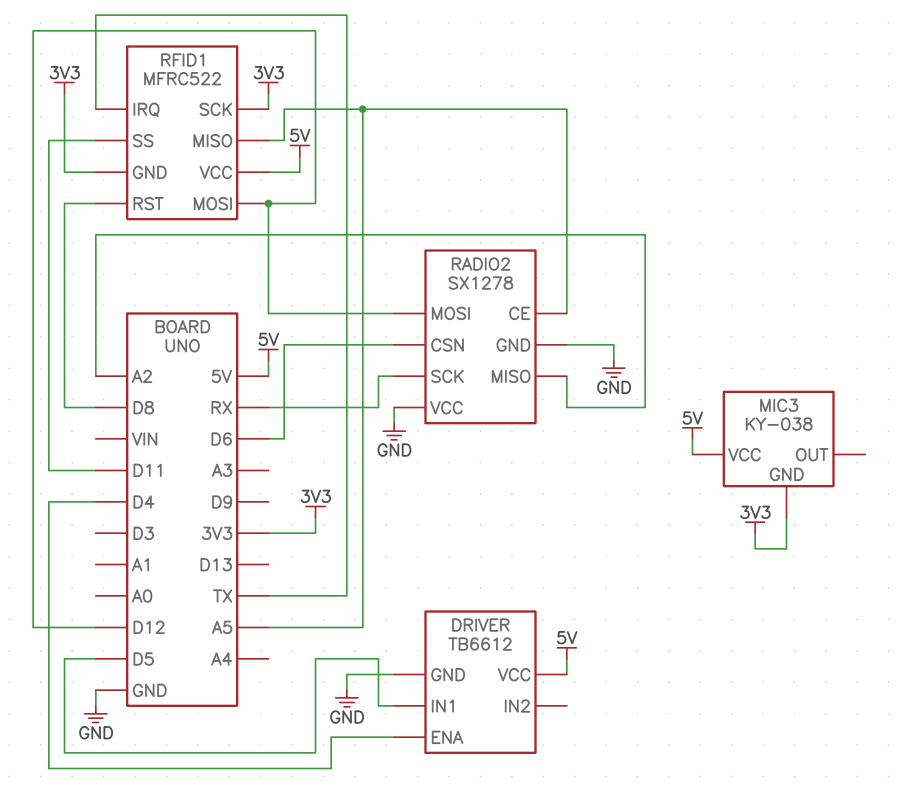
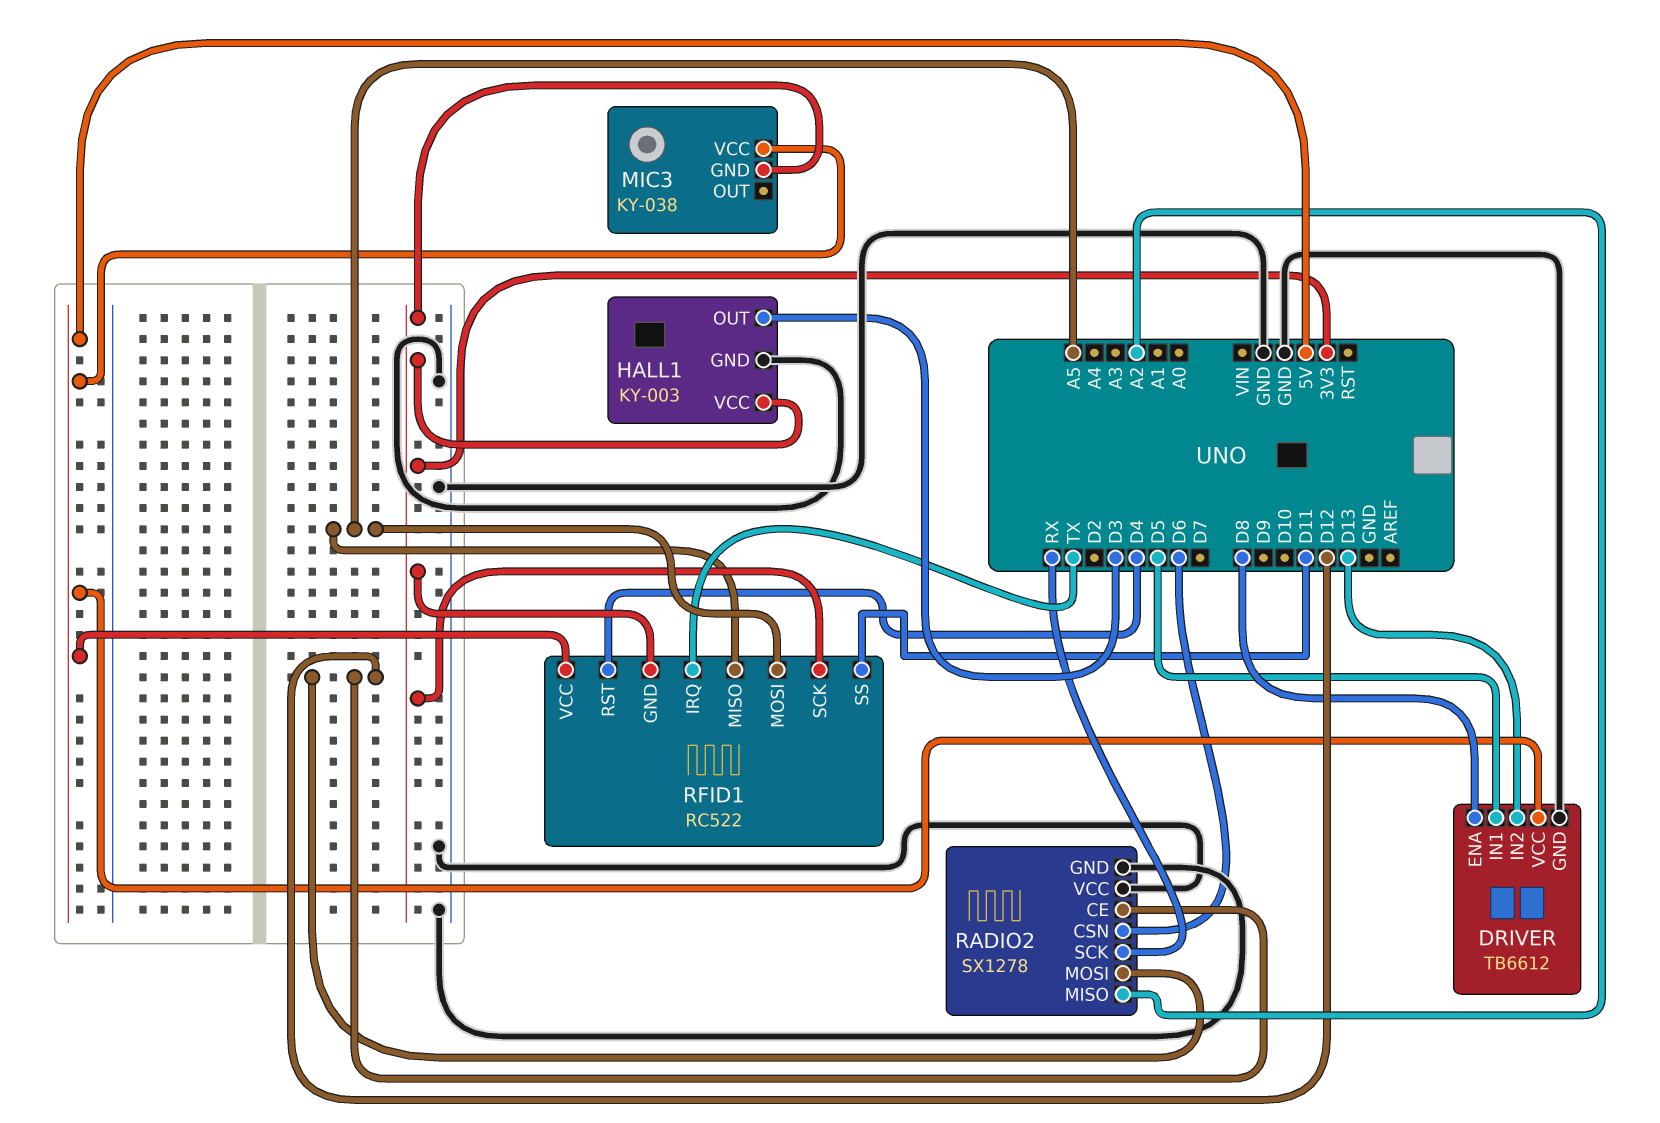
DRIVER pin ENA: D4 -> D8
DRIVER pin IN2: none -> D13
HALL1: none -> KY-003
HALL1 pin GND: none -> GND
HALL1 pin OUT: none -> D3
HALL1 pin VCC: none -> 3V3
RADIO2 pin CE: A5 -> D12
RFID1: MFRC522 -> RC522
RFID1 pin MOSI: D12 -> A5
RFID1 pin RST: D8 -> D4

